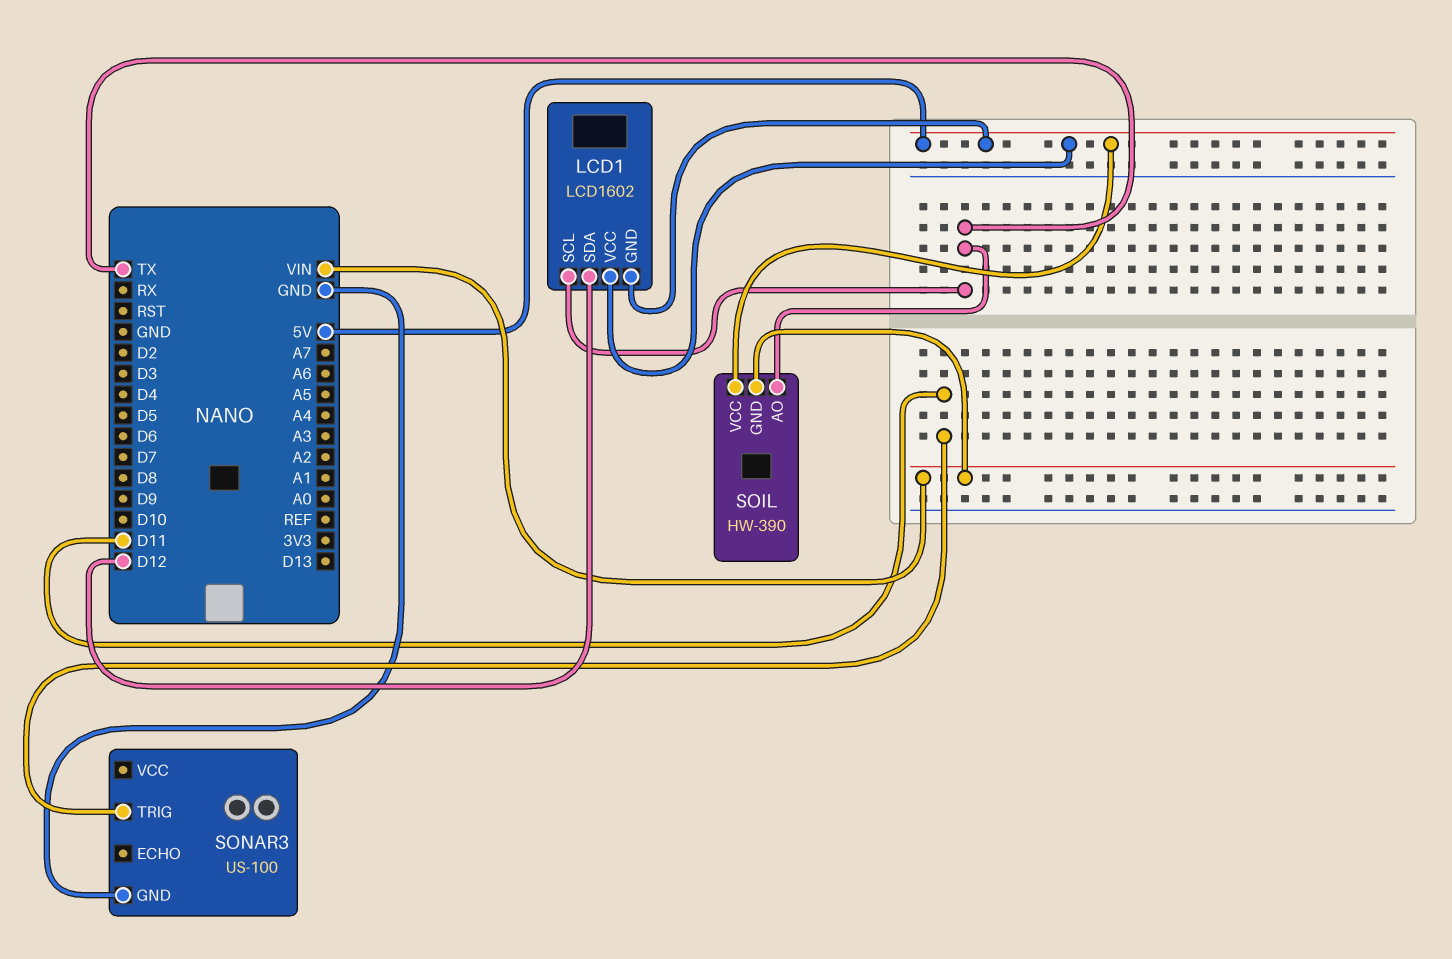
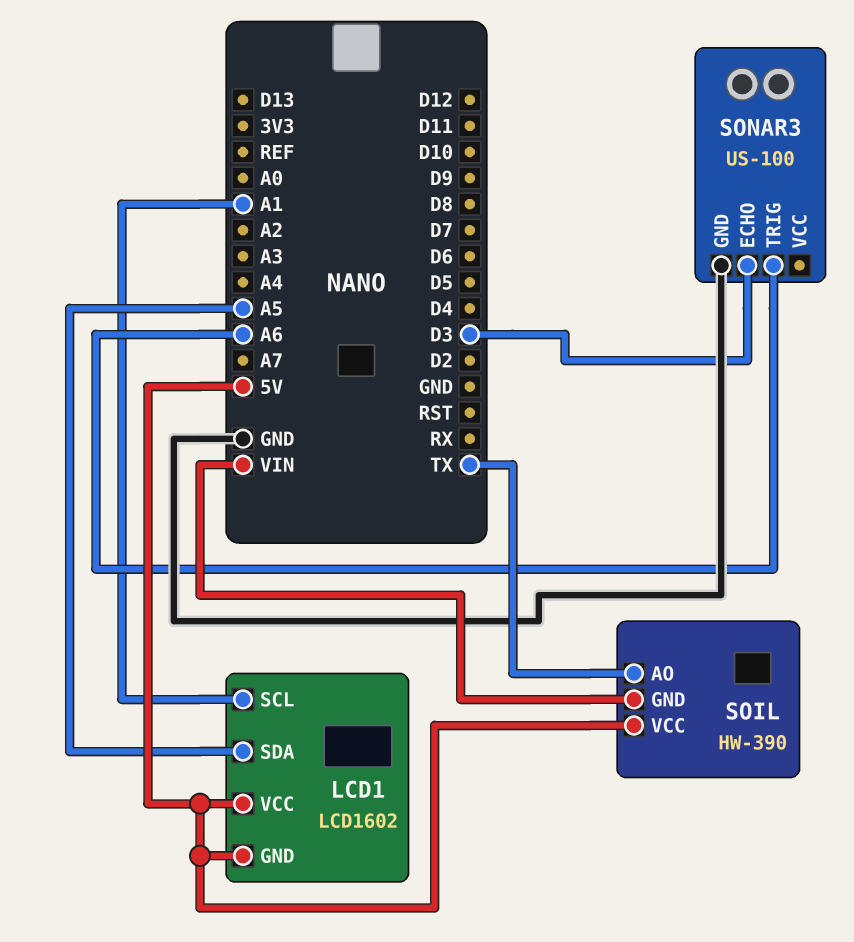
LCD1 pin SCL: TX -> A1
LCD1 pin SDA: D12 -> A5
SONAR3 pin ECHO: none -> D3
SONAR3 pin TRIG: D11 -> A6

